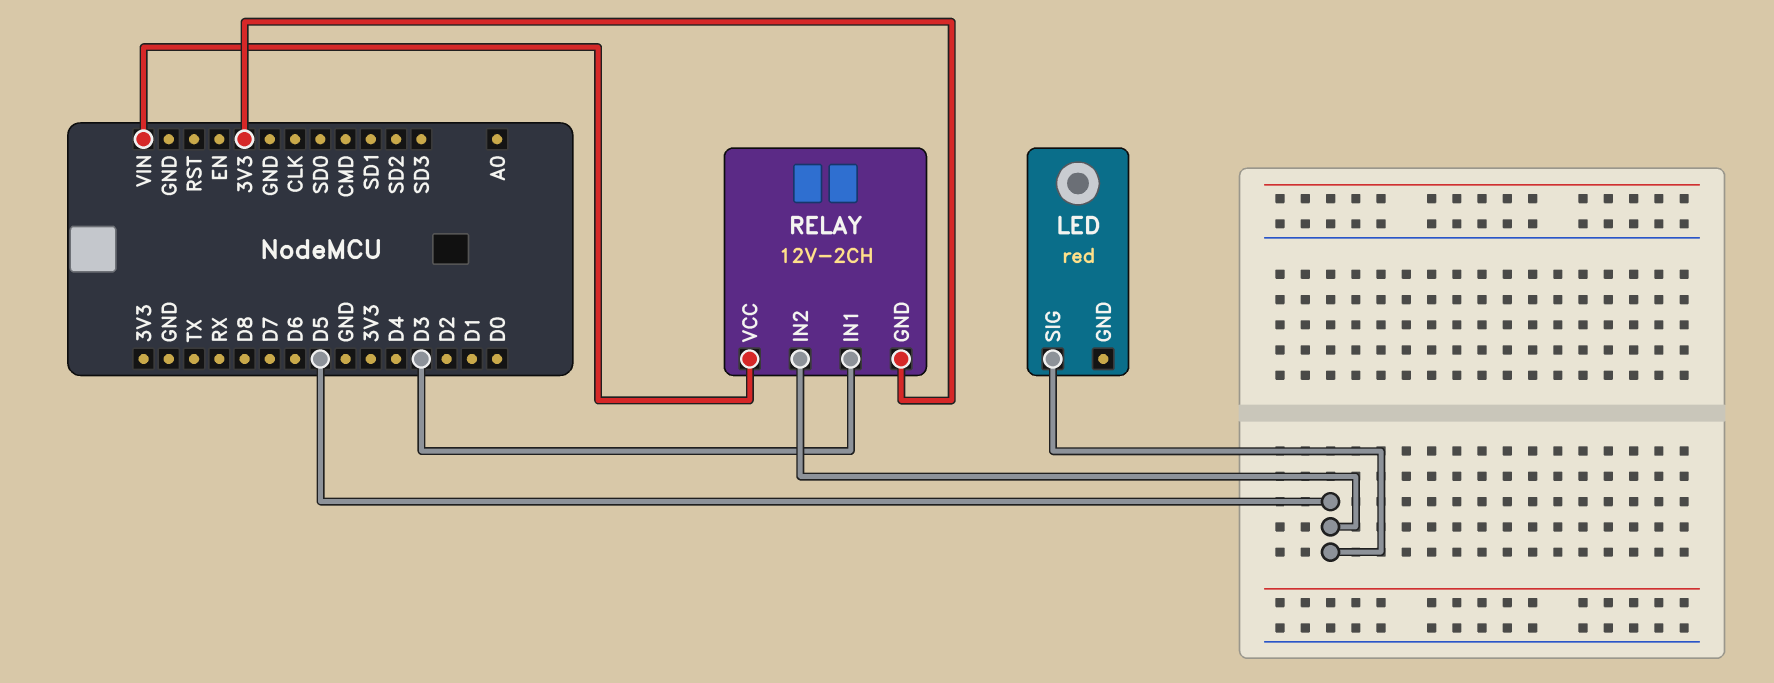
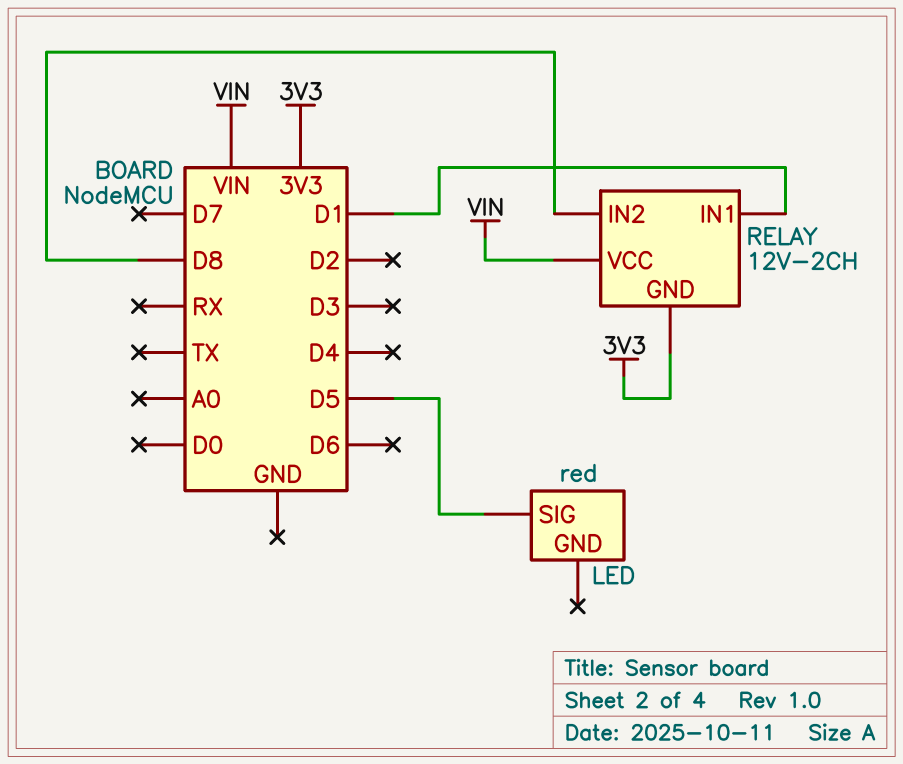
RELAY pin IN1: D3 -> D1
RELAY pin IN2: D5 -> D8

